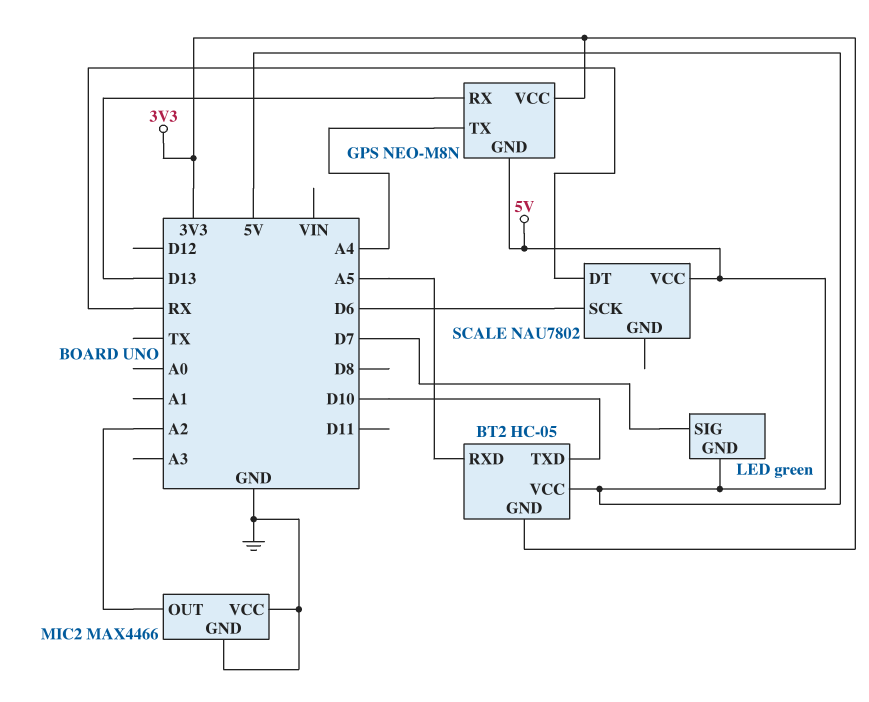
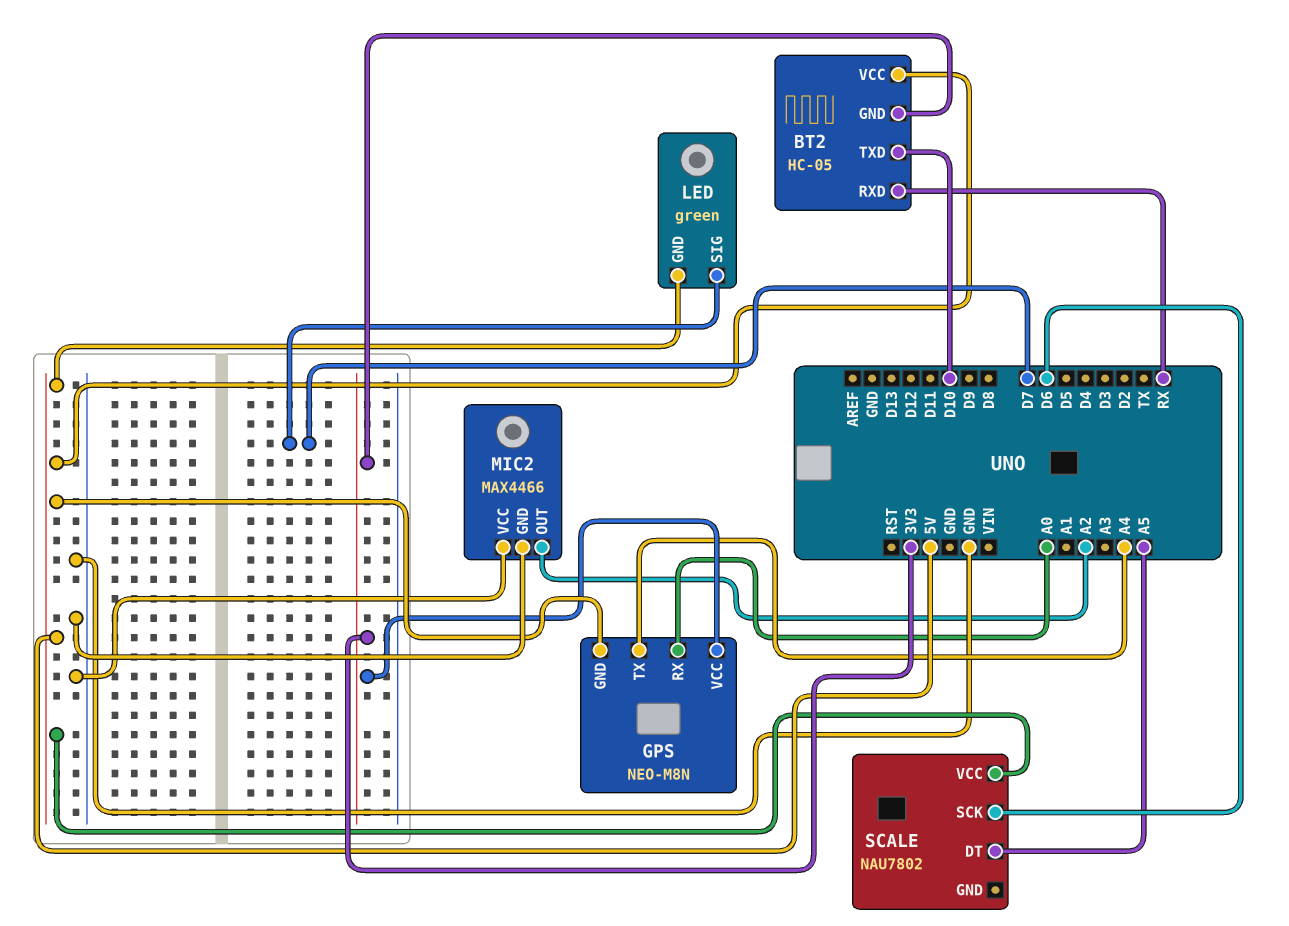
BT2 pin RXD: A5 -> RX
GPS pin RX: D13 -> A0
SCALE pin DT: RX -> A5

